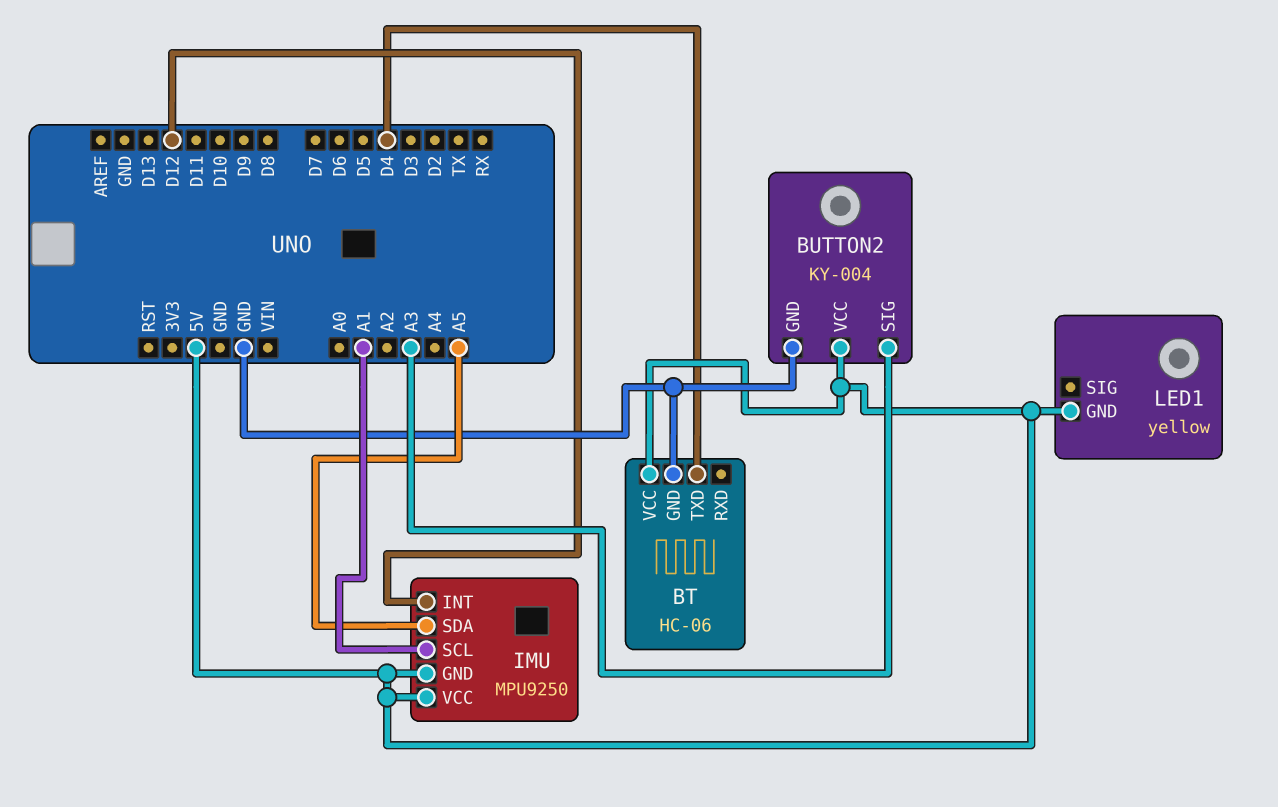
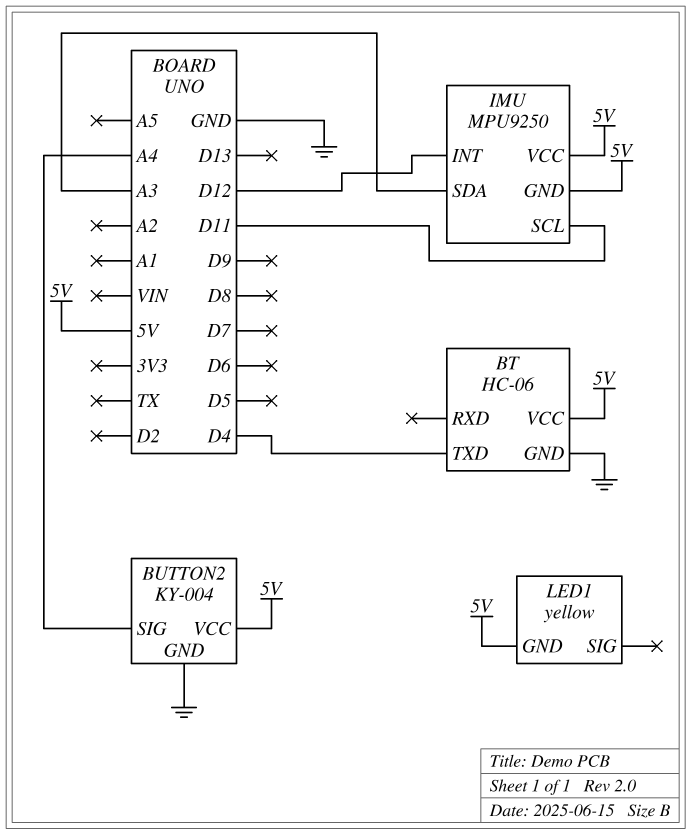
BUTTON2 pin SIG: A3 -> A4
IMU pin SCL: A1 -> D11
IMU pin SDA: A5 -> A3

